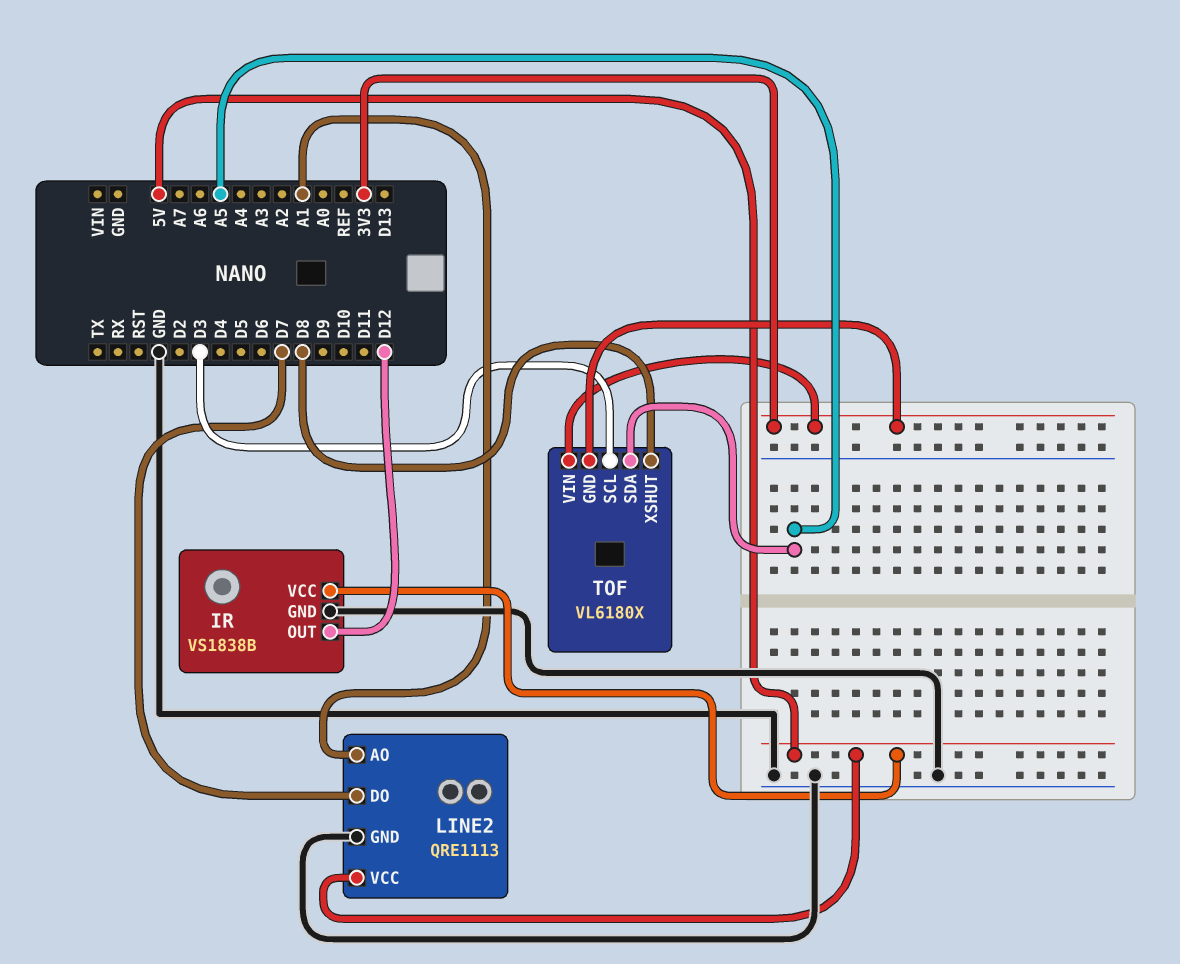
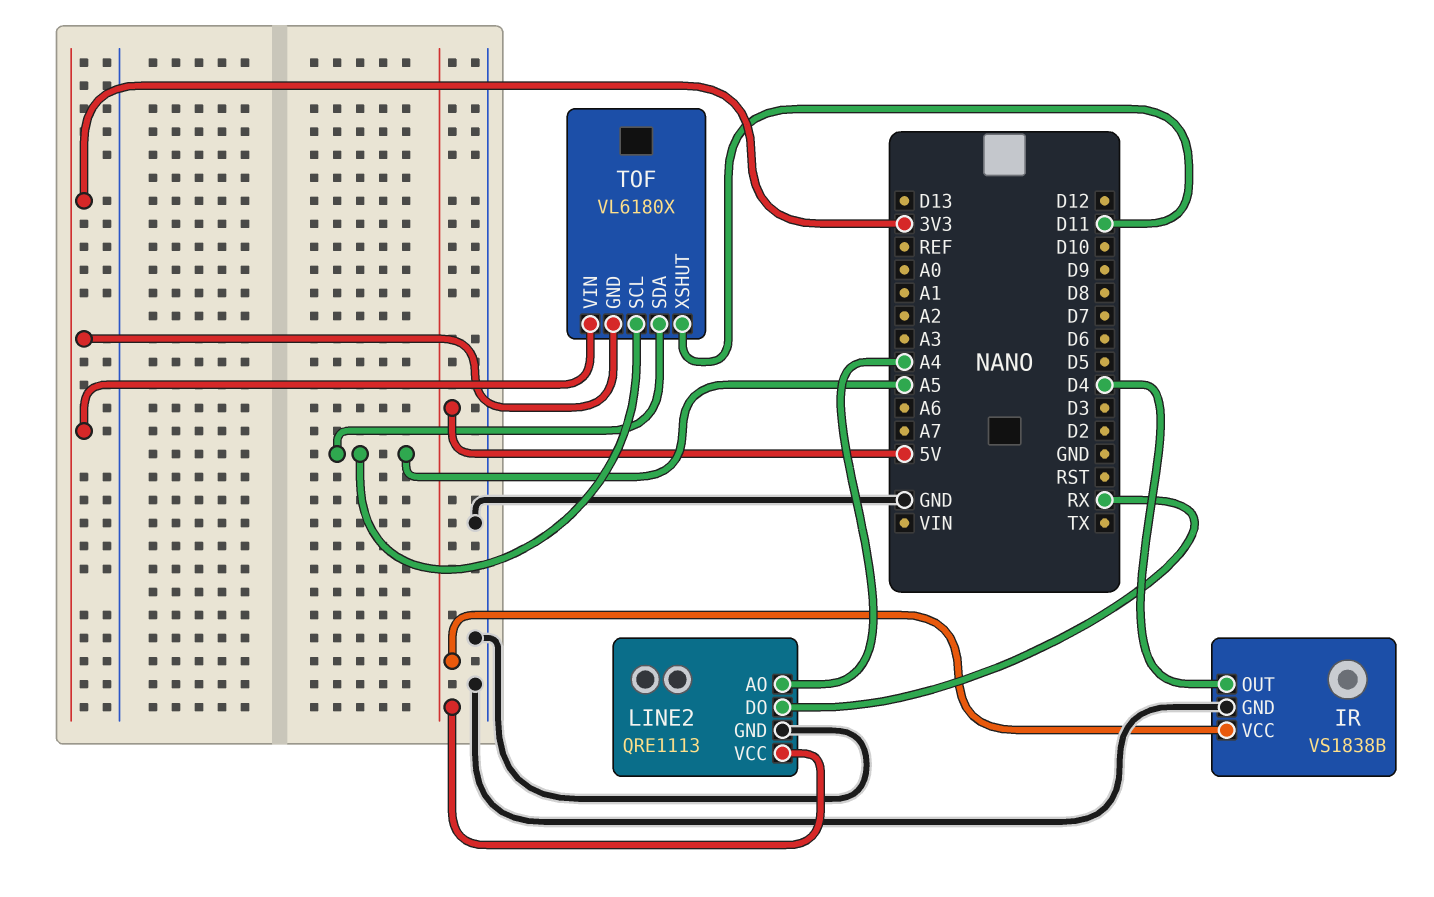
IR pin OUT: D12 -> D4
LINE2 pin AO: A1 -> A4
LINE2 pin DO: D7 -> RX
TOF pin SCL: D3 -> A5
TOF pin XSHUT: D8 -> D11

